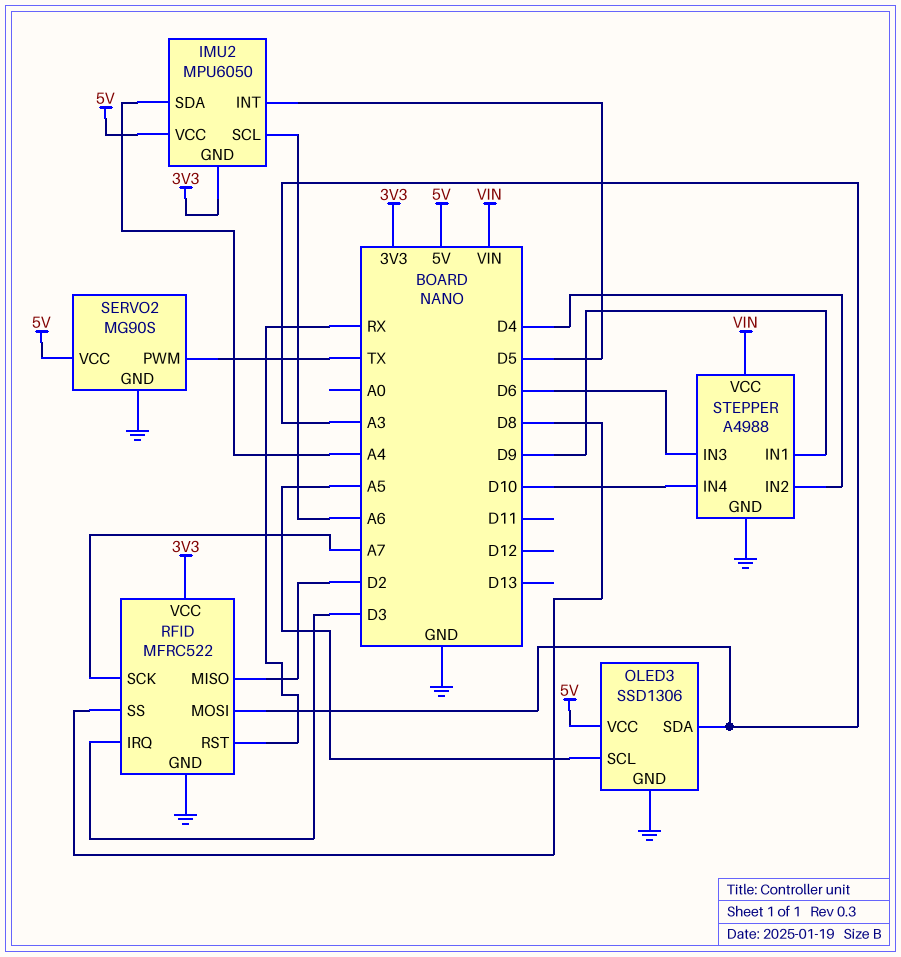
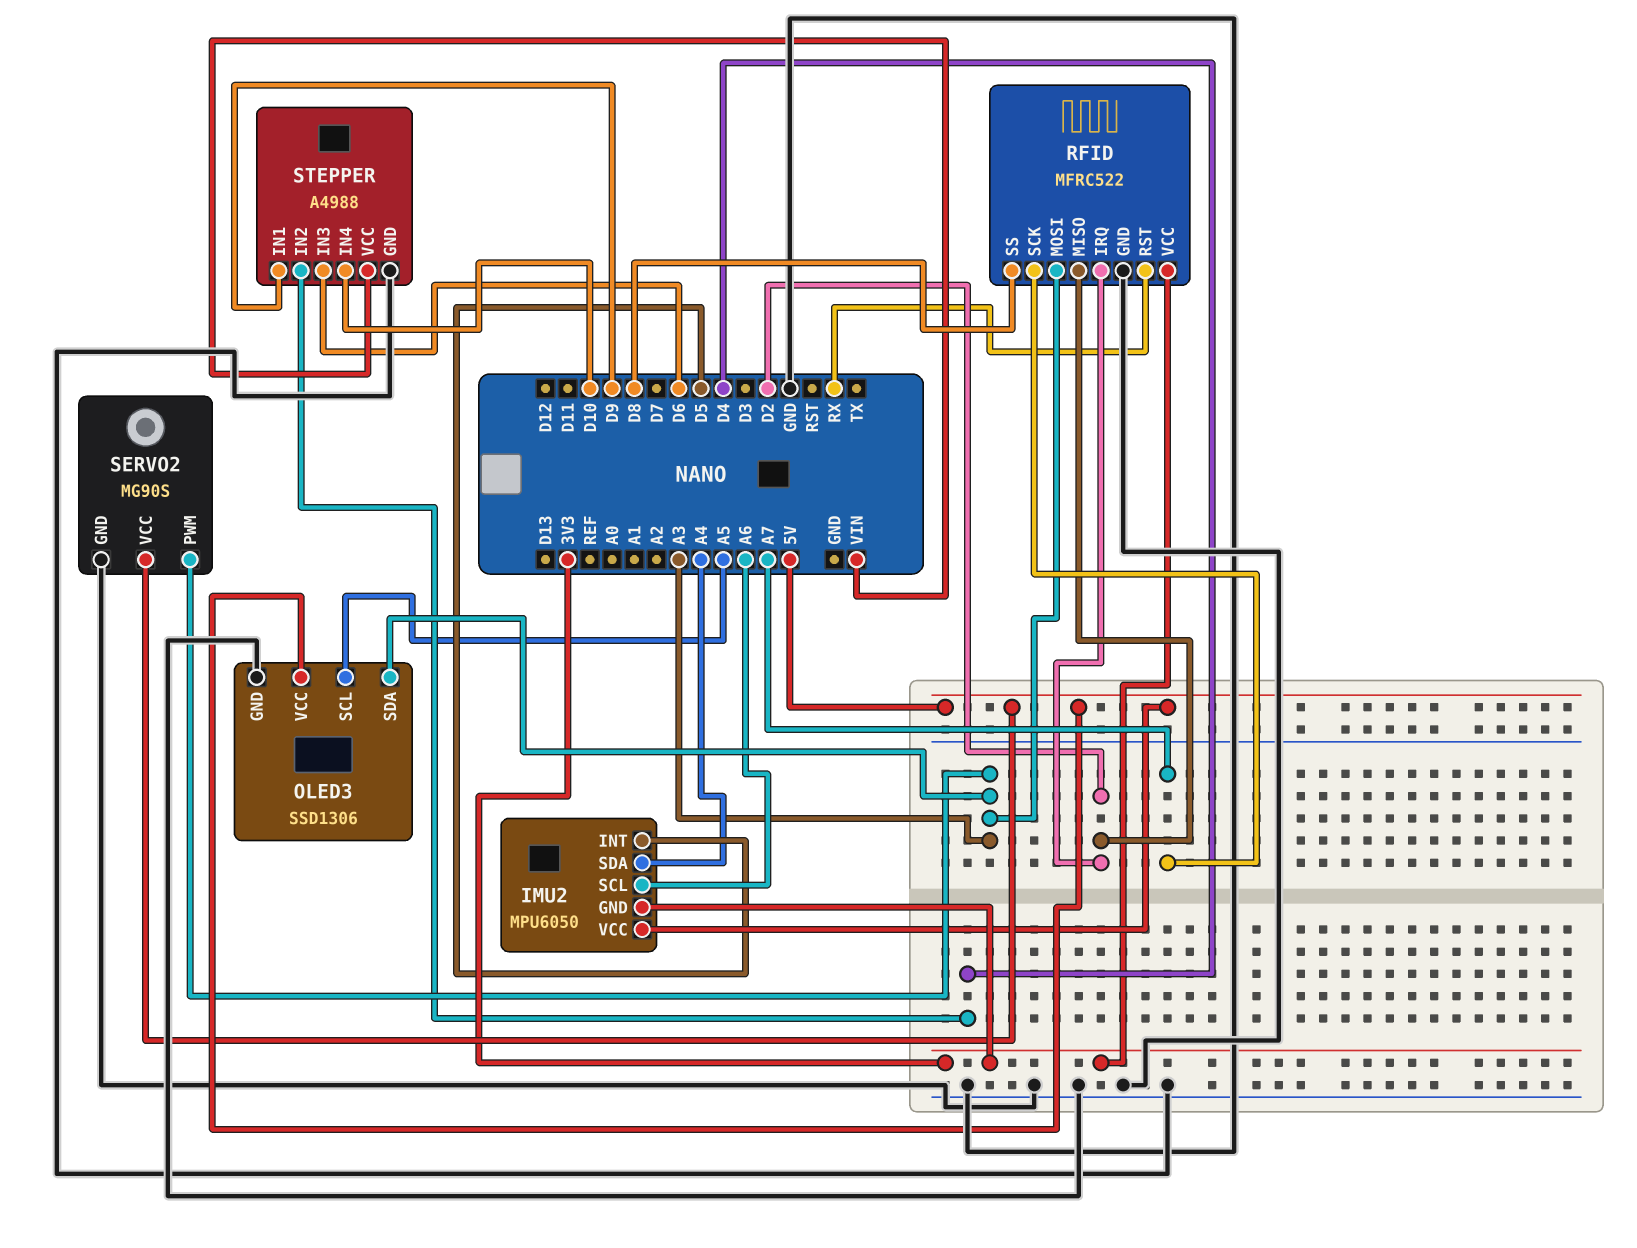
RFID pin IRQ: D3 -> D2
SERVO2 pin PWM: TX -> A3

